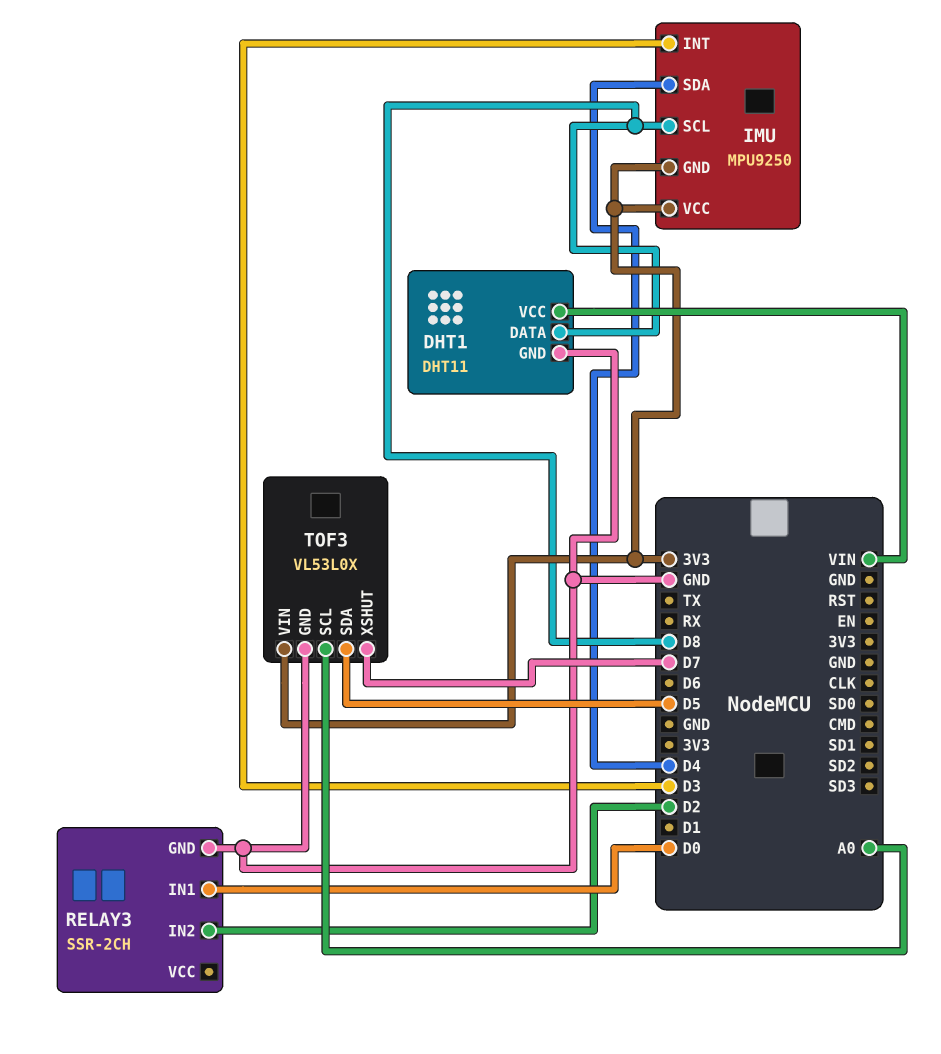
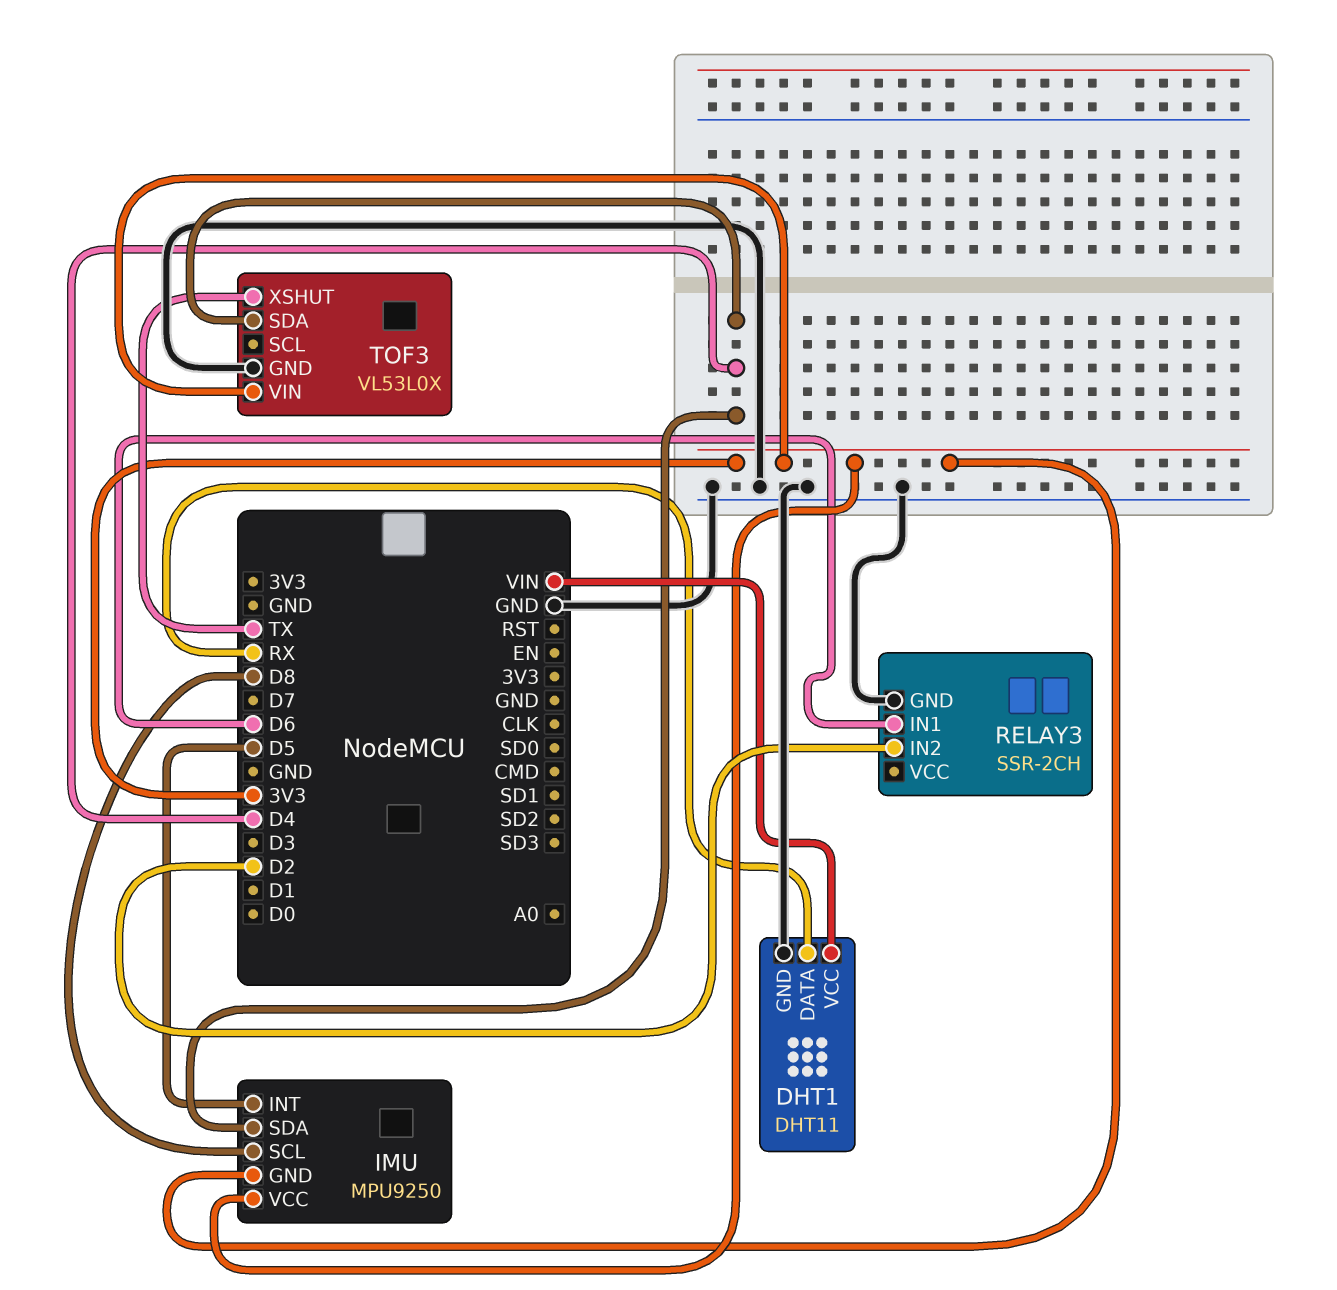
DHT1 pin DATA: D8 -> RX
IMU pin INT: D3 -> D5
RELAY3 pin IN1: D0 -> D6
TOF3 pin SCL: A0 -> none
TOF3 pin SDA: D5 -> D4
TOF3 pin XSHUT: D7 -> TX

